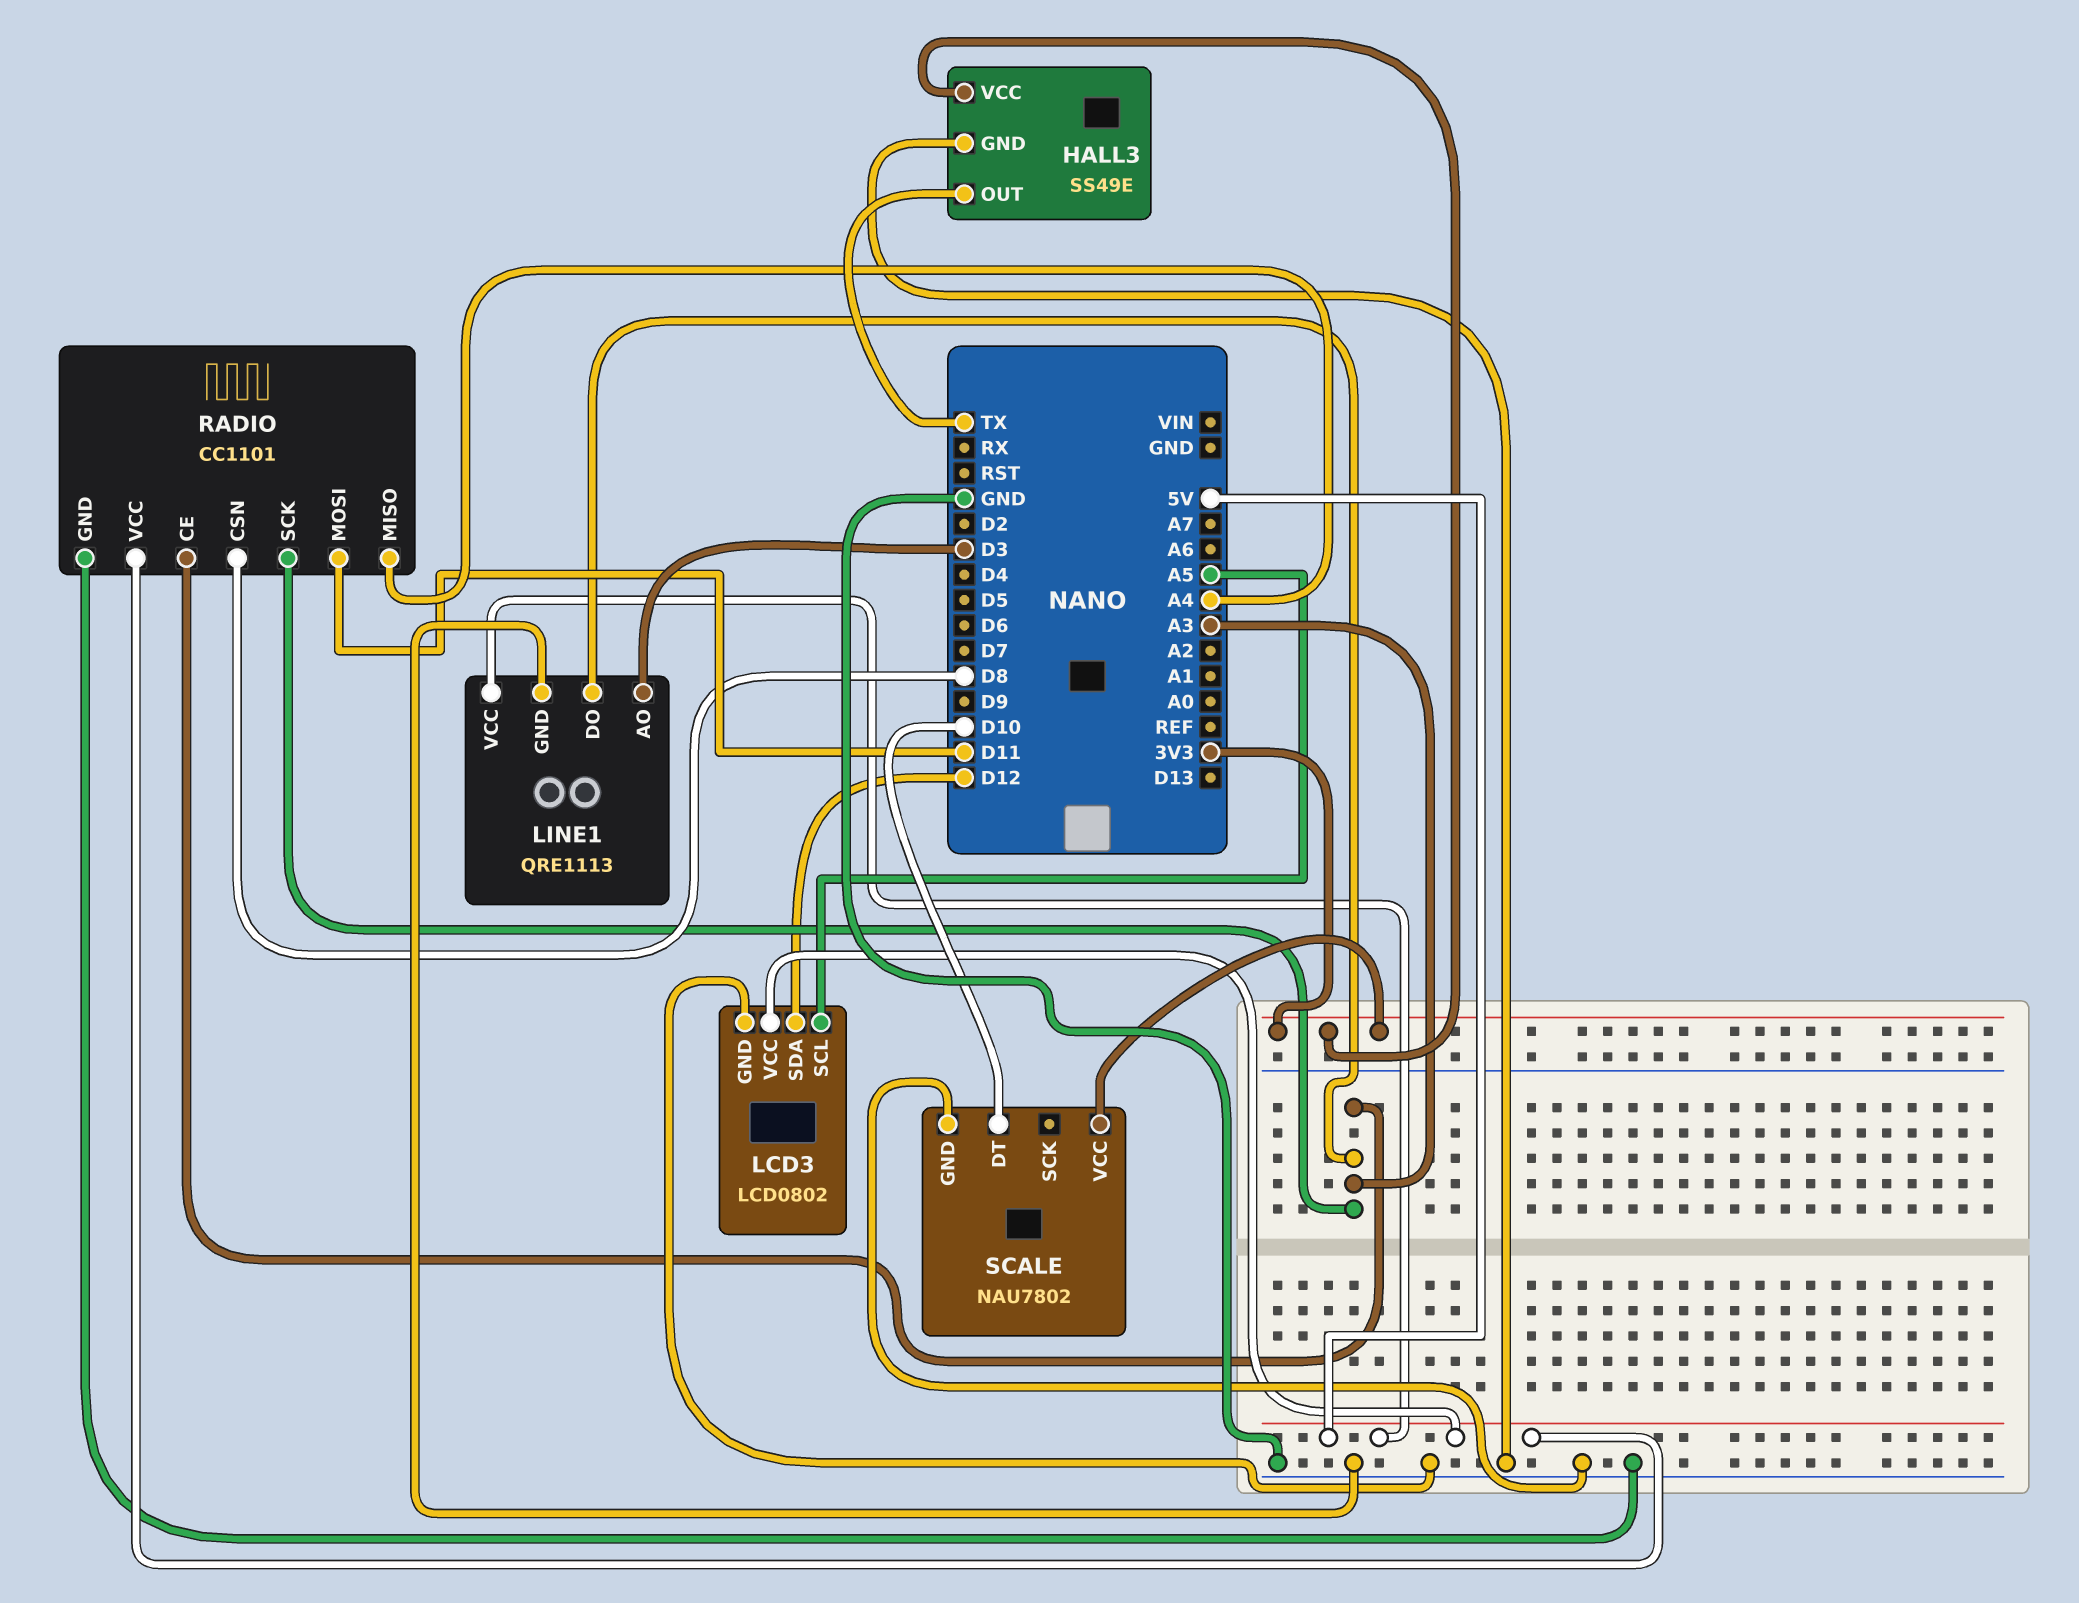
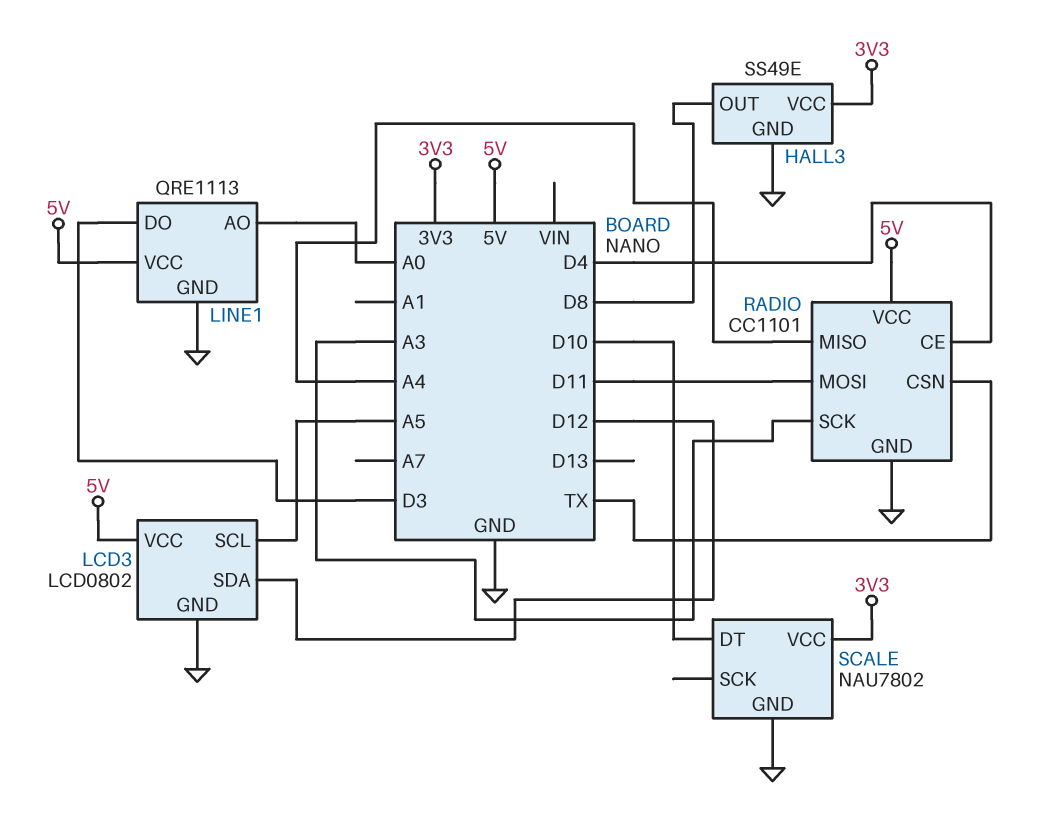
HALL3 pin OUT: TX -> D8
LINE1 pin AO: D3 -> A0
LINE1 pin DO: A3 -> D3
RADIO pin CE: A3 -> D4
RADIO pin CSN: D8 -> TX

